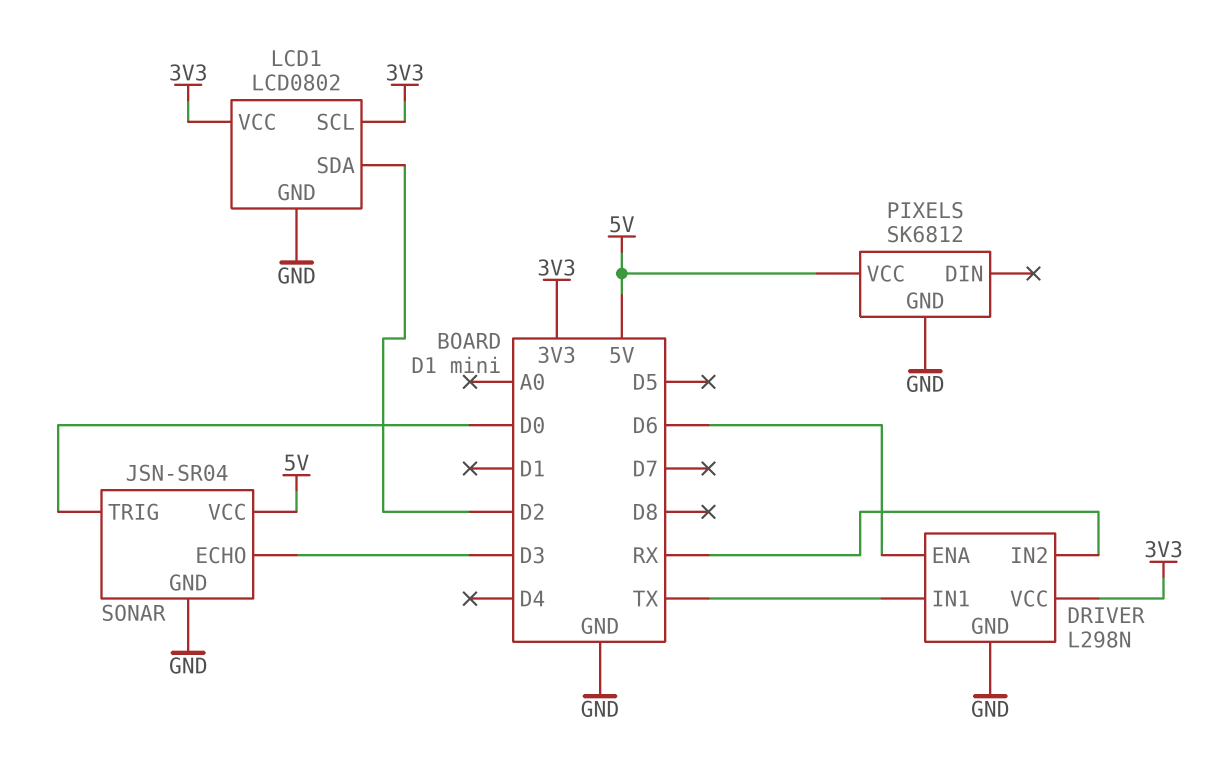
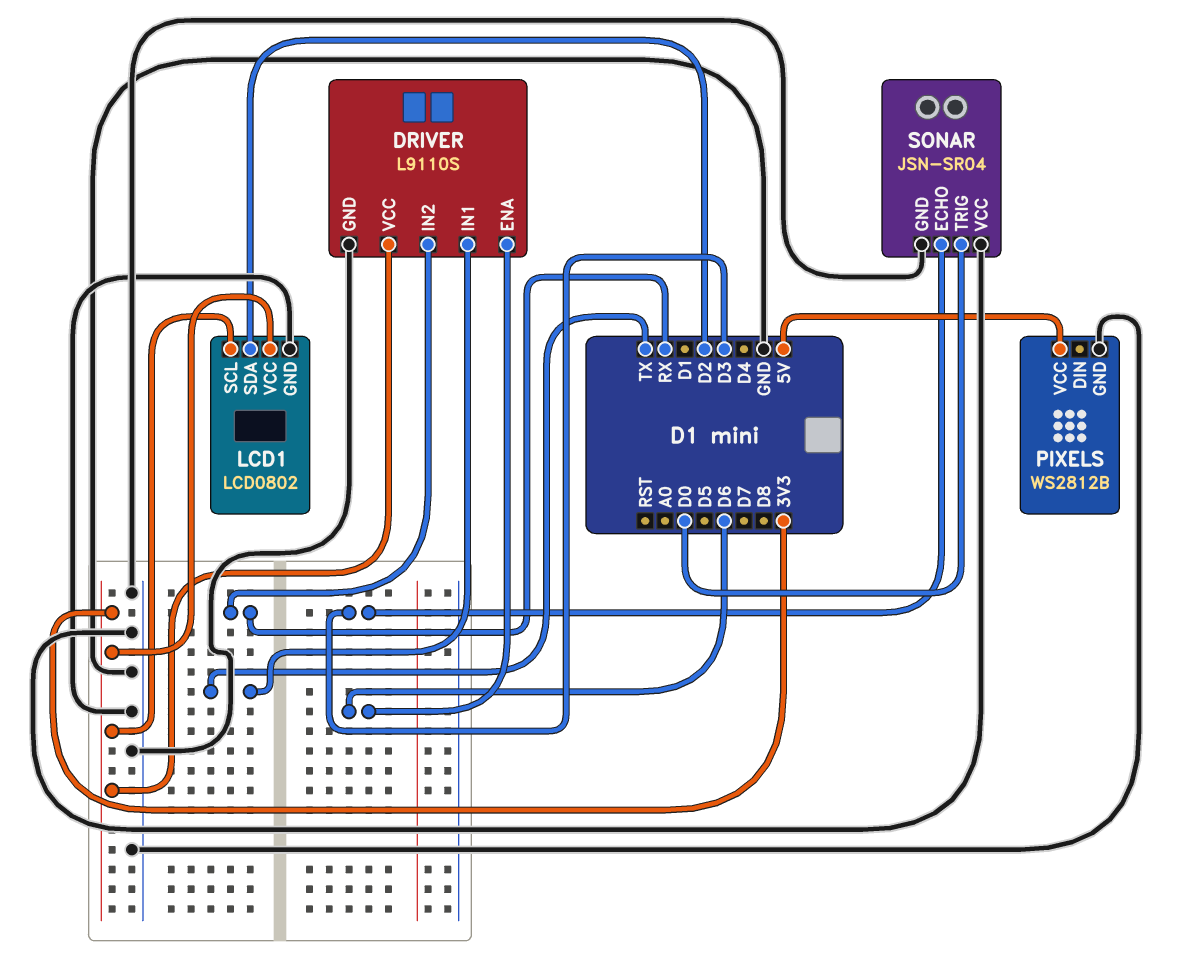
DRIVER: L298N -> L9110S
PIXELS: SK6812 -> WS2812B
SONAR pin VCC: 5V -> GND

